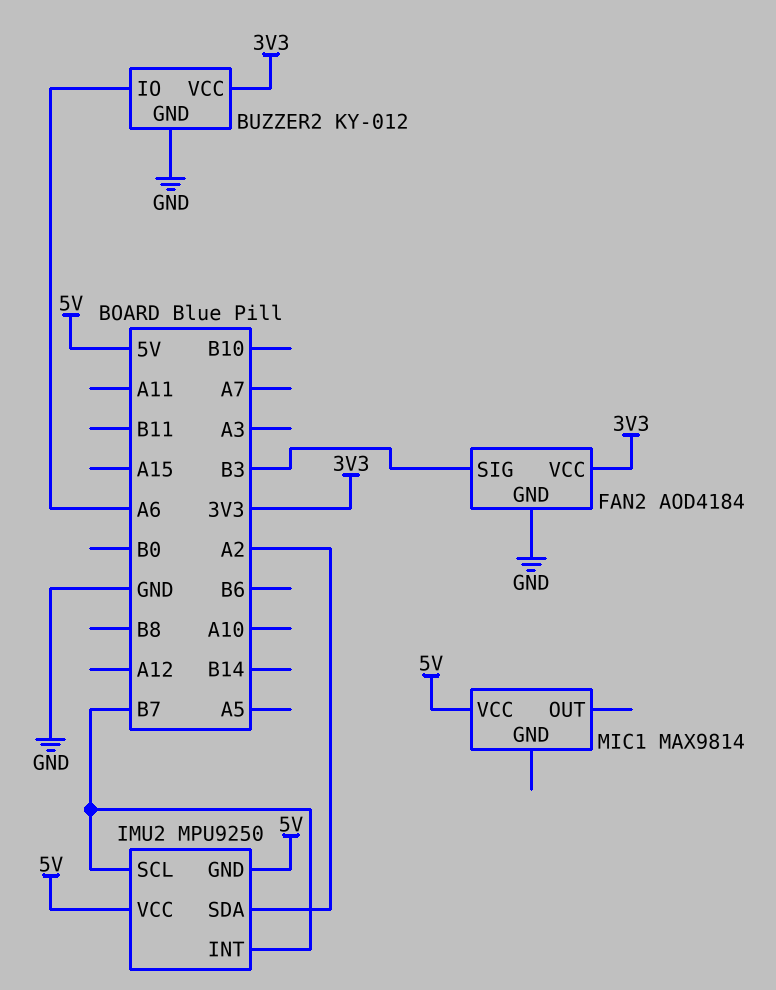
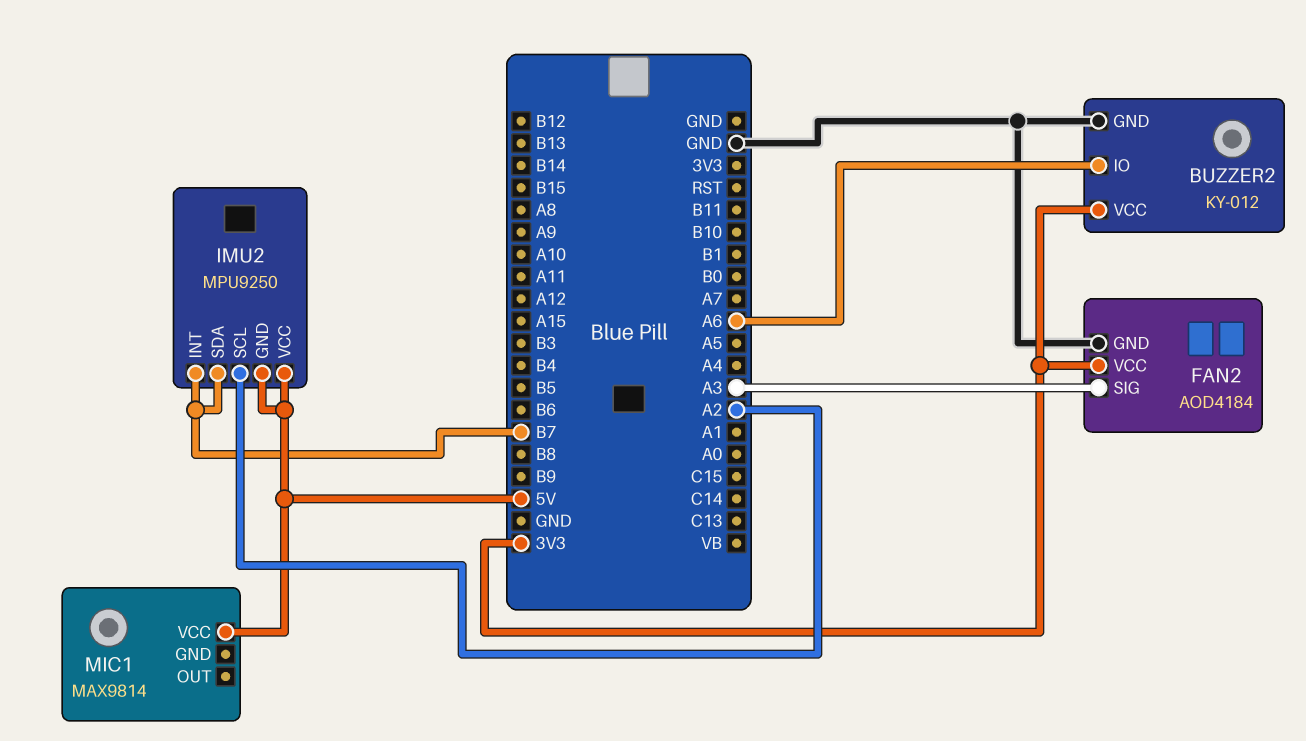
FAN2 pin SIG: B3 -> A3
IMU2 pin SCL: B7 -> A2
IMU2 pin SDA: A2 -> B7

